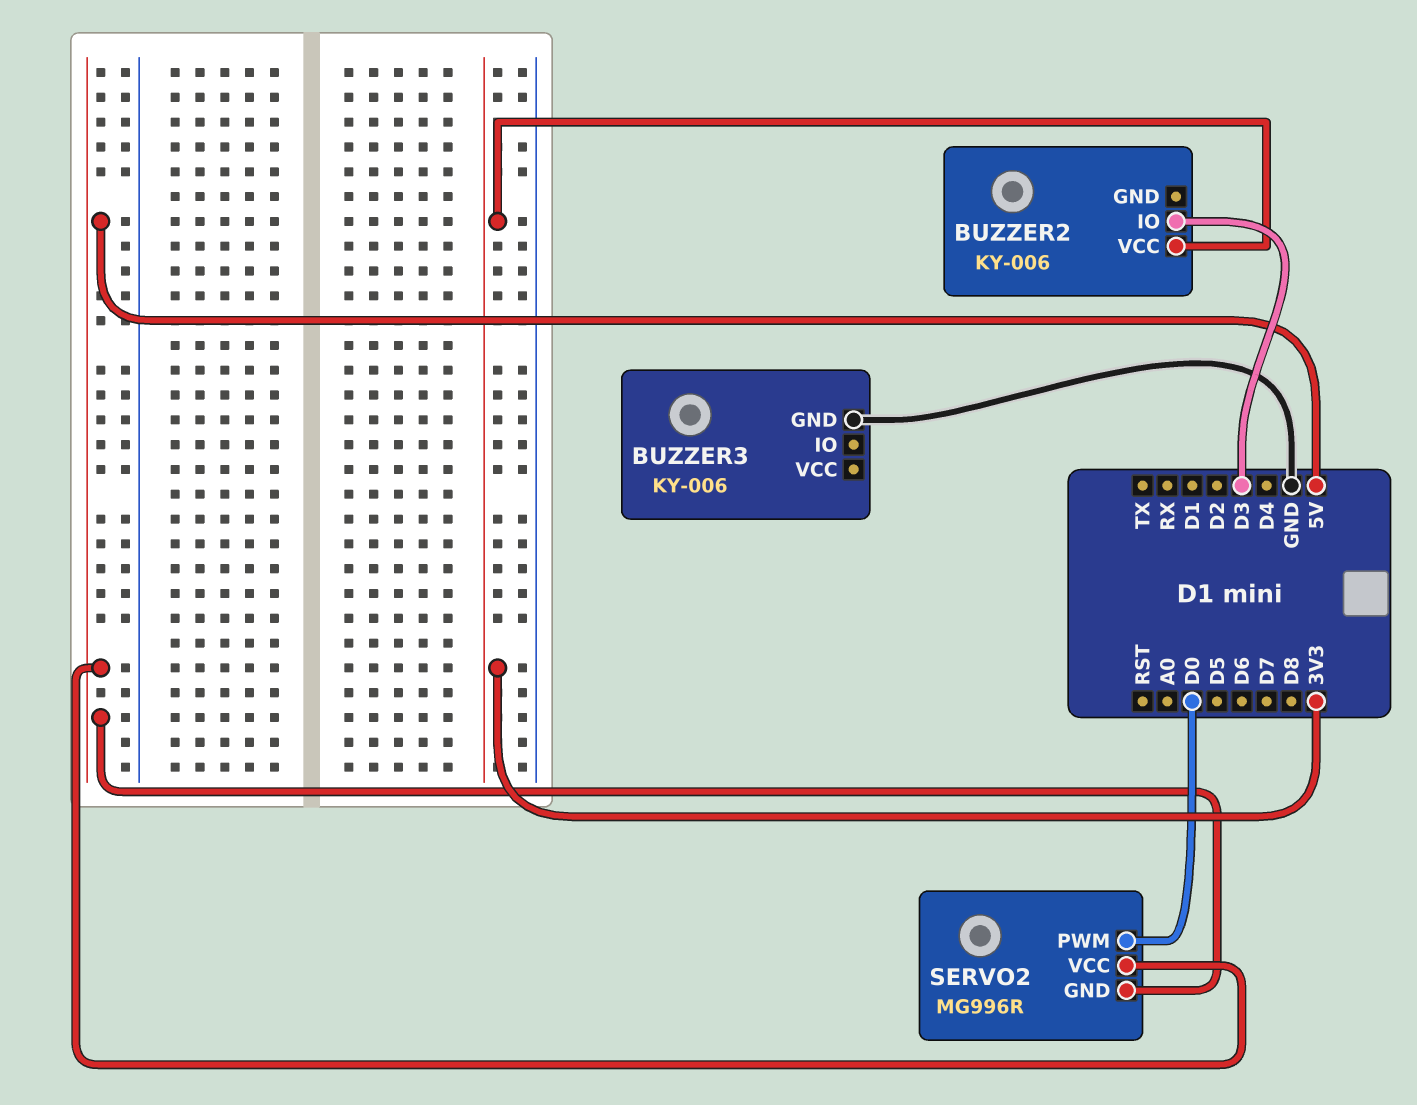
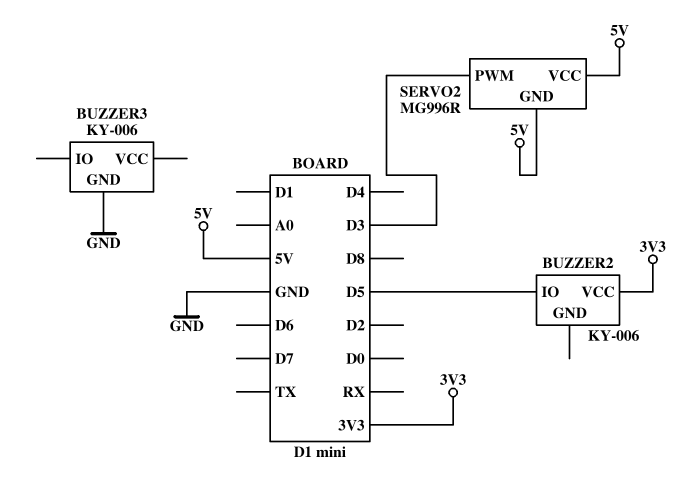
BUZZER2 pin IO: D3 -> D5
SERVO2 pin PWM: D0 -> D3

